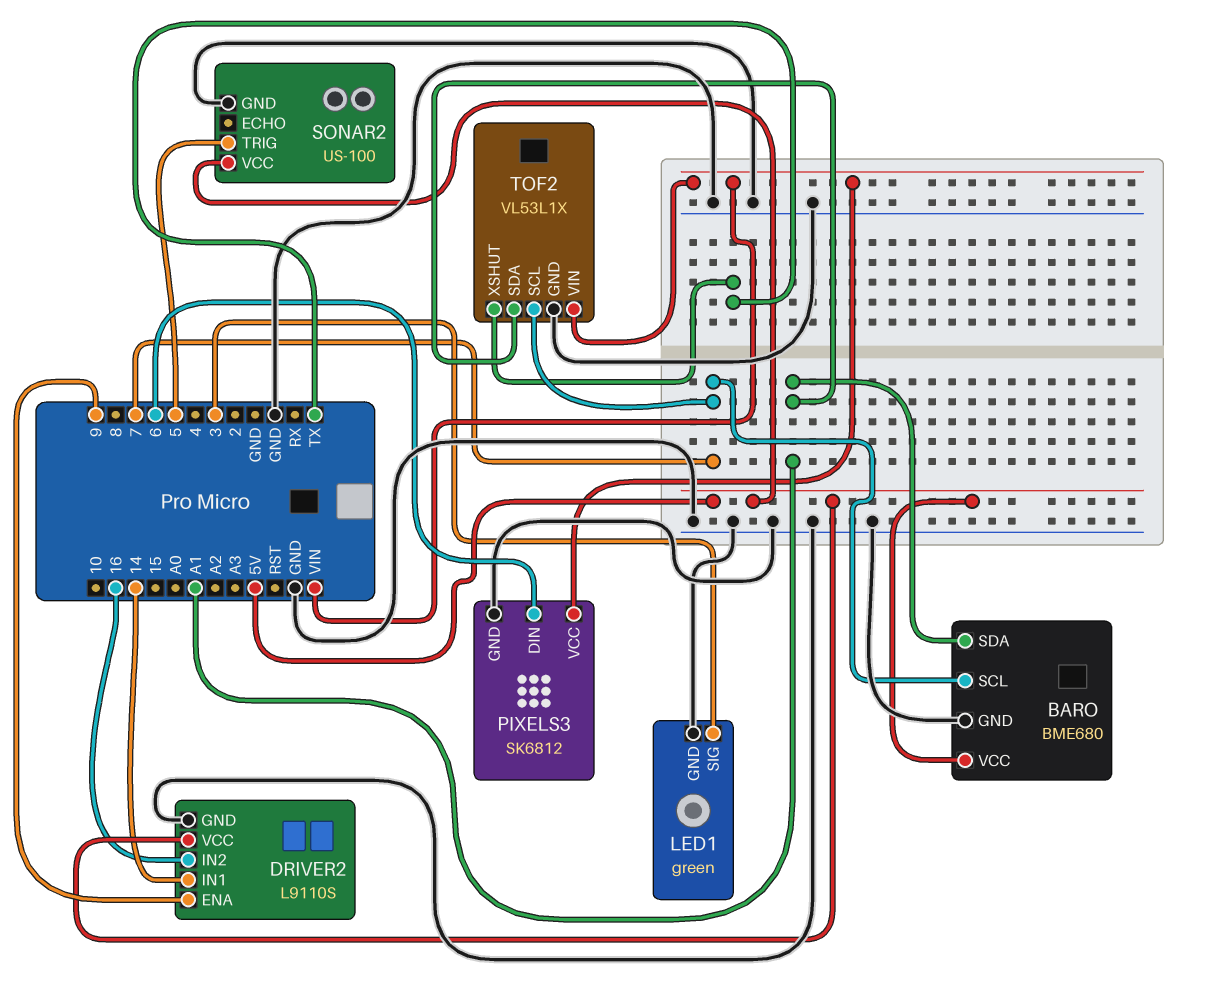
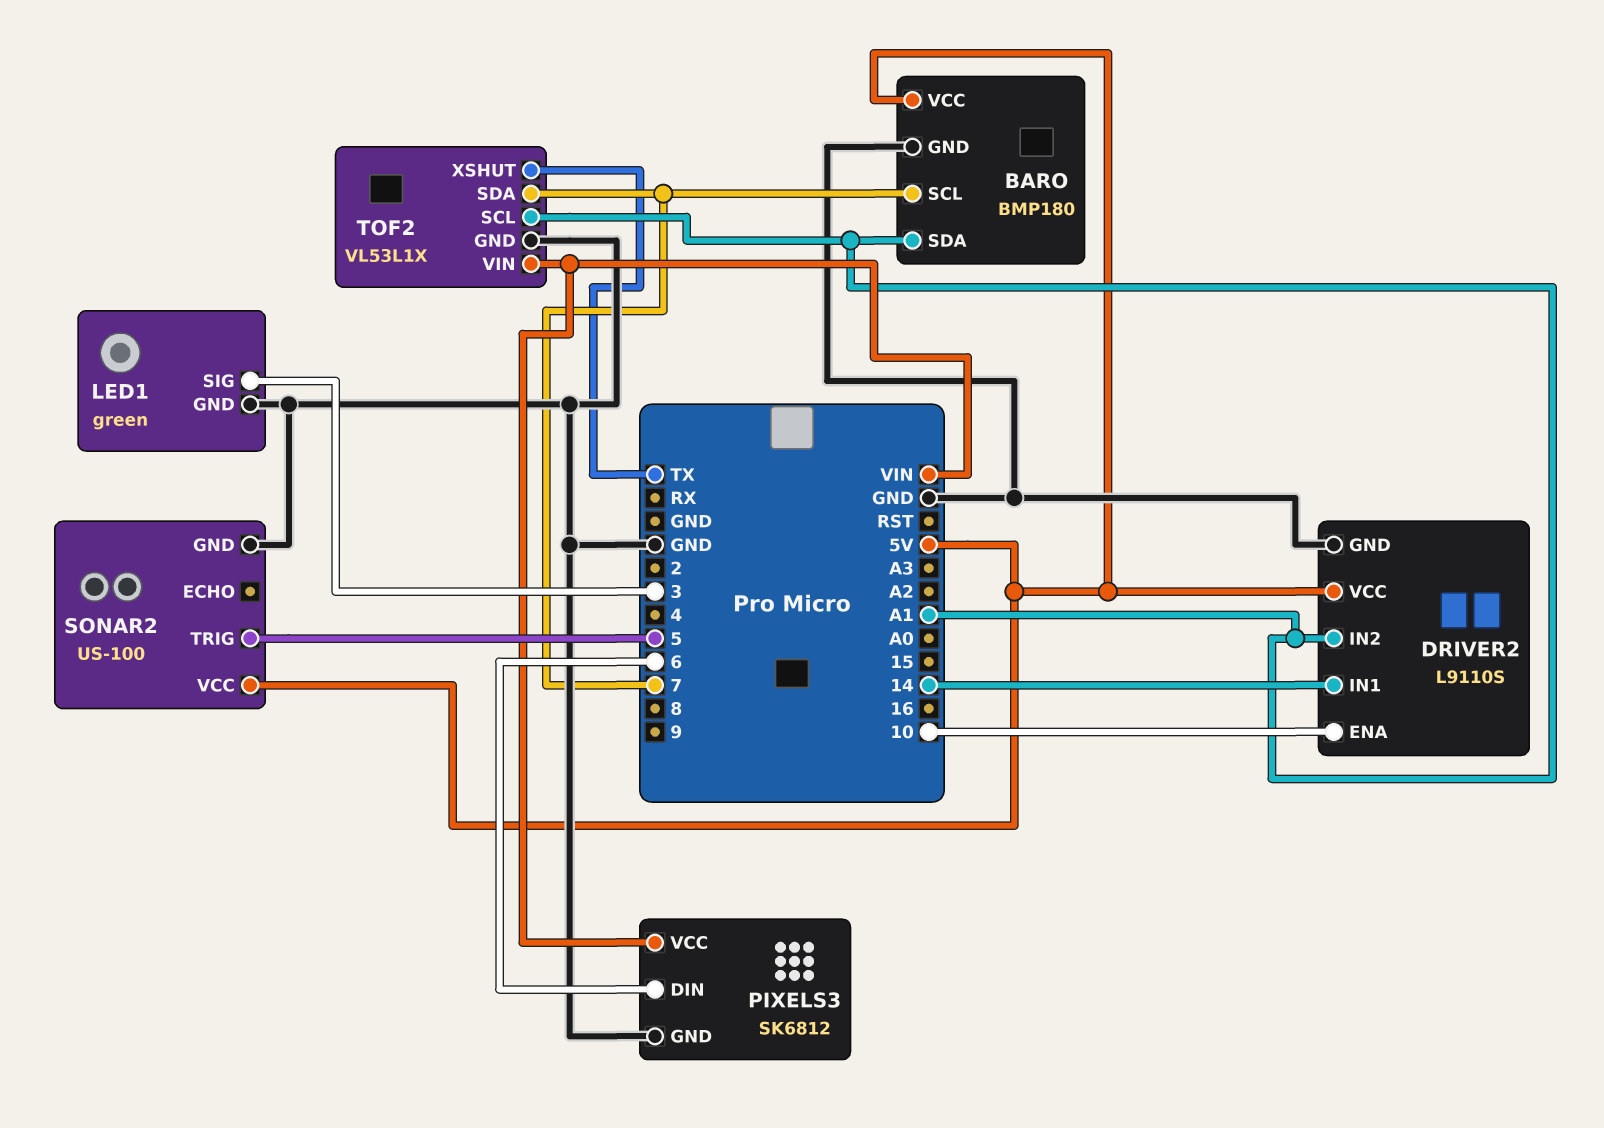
BARO: BME680 -> BMP180
DRIVER2 pin ENA: 9 -> 10
DRIVER2 pin IN2: 16 -> A1
TOF2 pin SCL: 7 -> A1
TOF2 pin SDA: A1 -> 7

